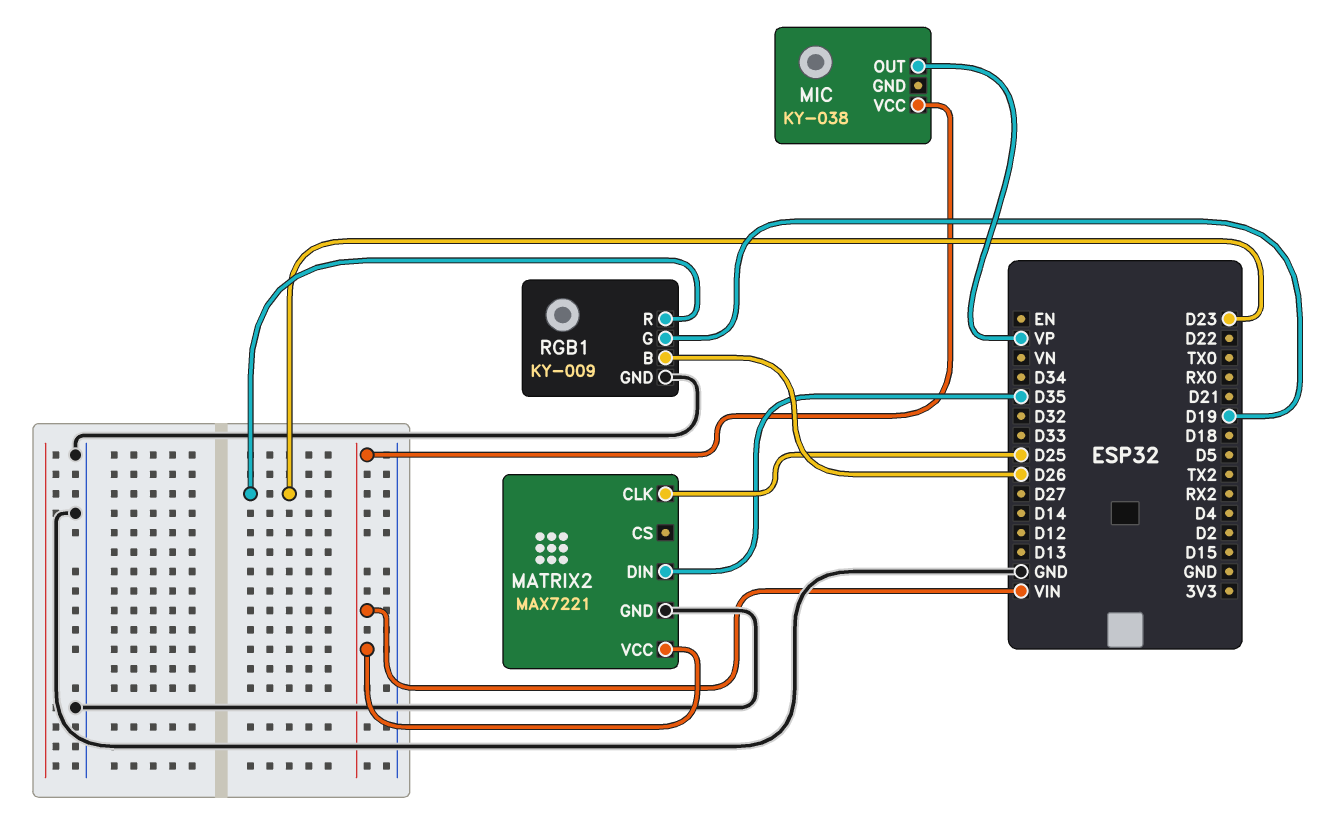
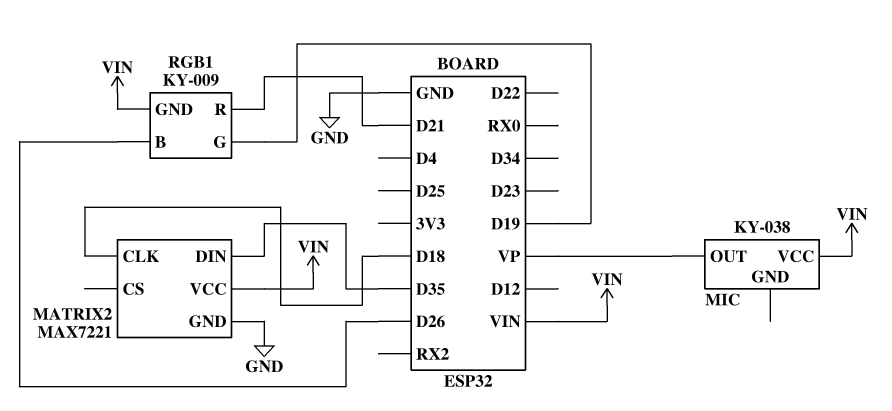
MATRIX2 pin CLK: D25 -> D18
RGB1 pin GND: GND -> VIN
RGB1 pin R: D23 -> D21

